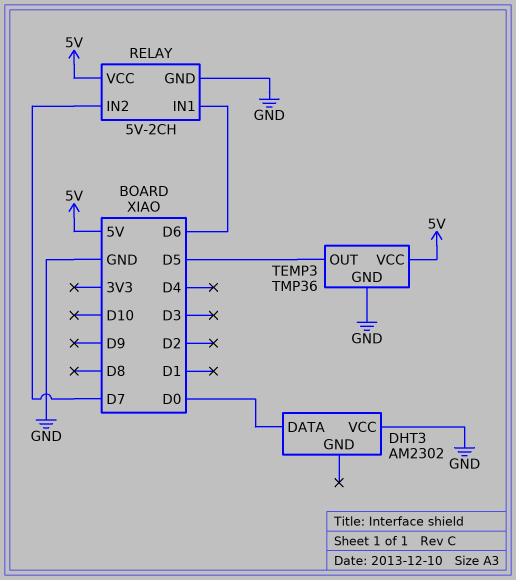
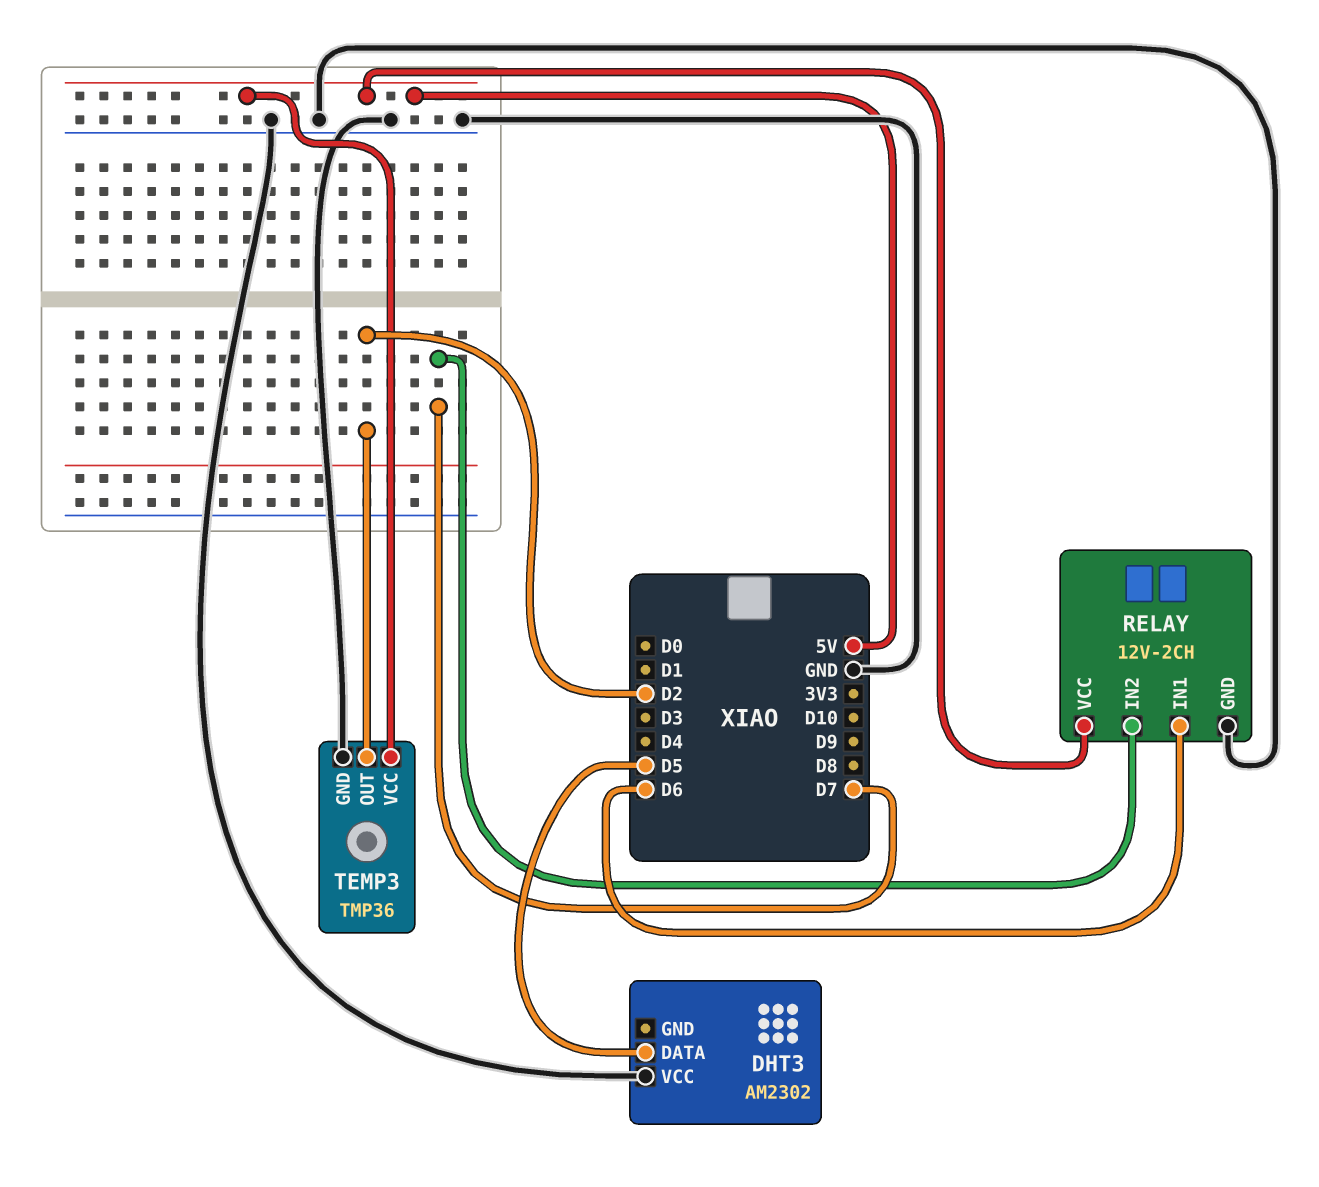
DHT3 pin DATA: D0 -> D5
RELAY: 5V-2CH -> 12V-2CH
TEMP3 pin OUT: D5 -> D2

